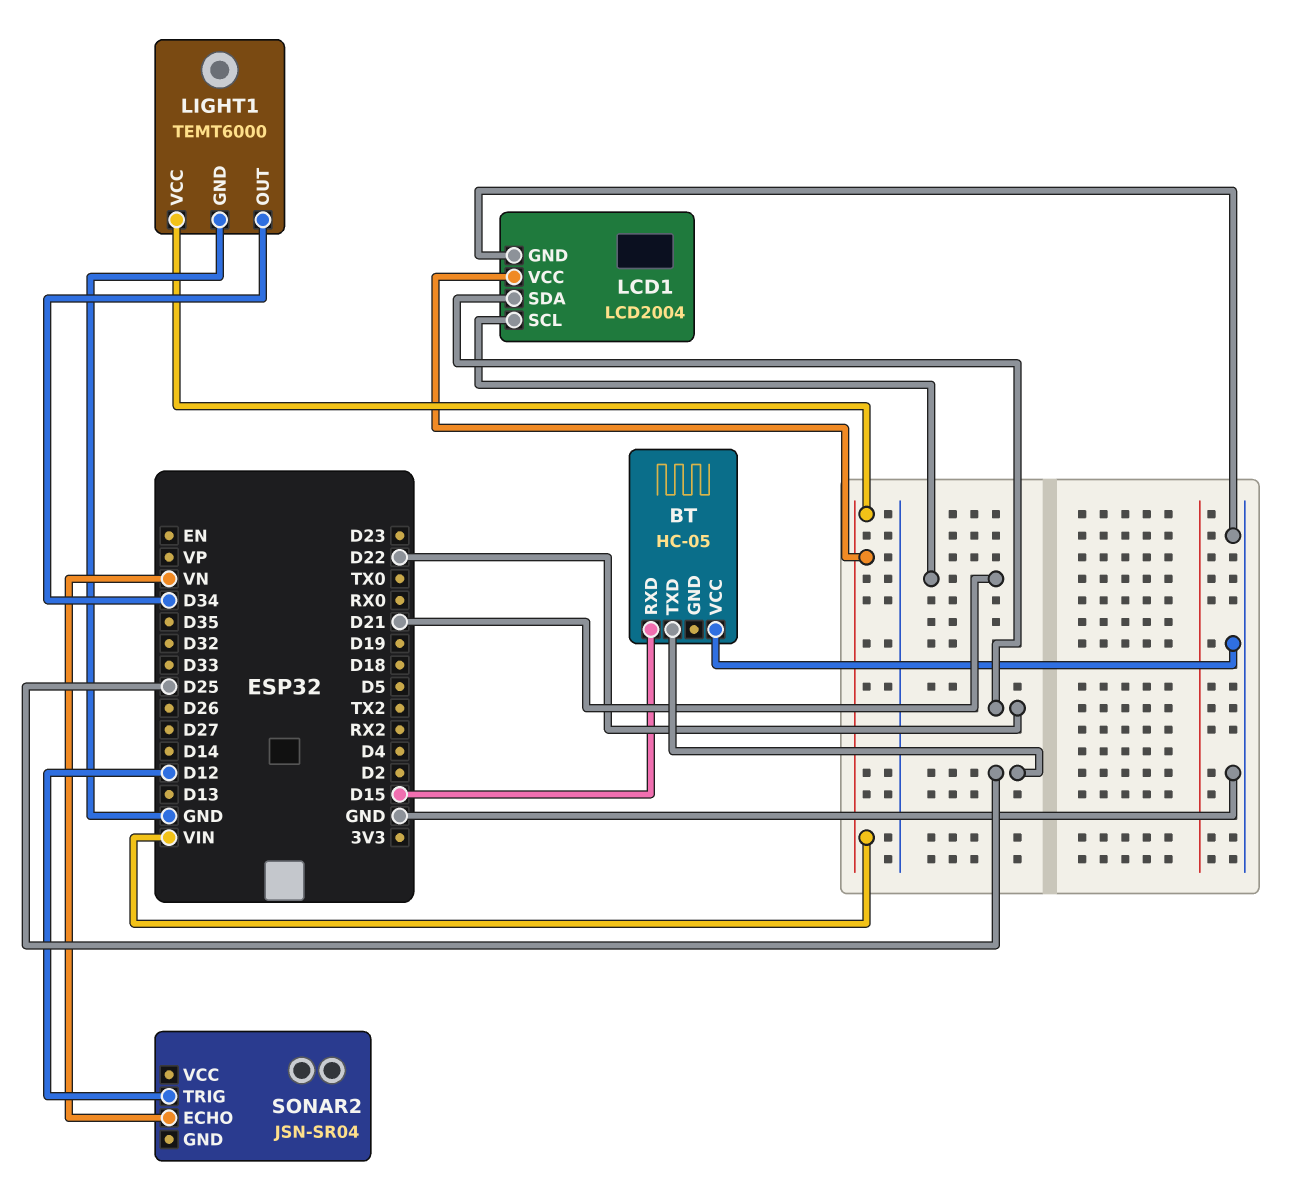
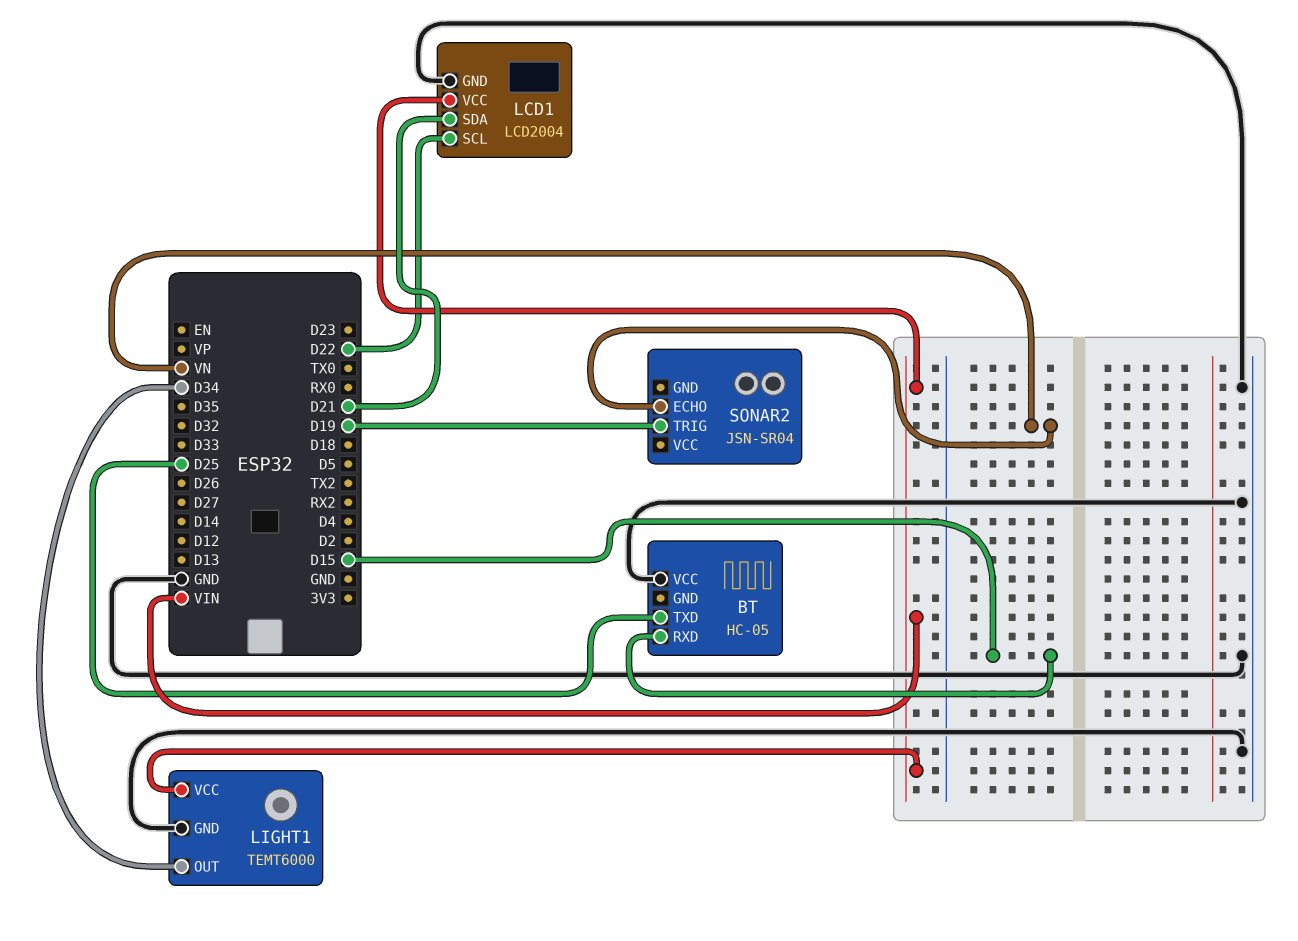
LCD1 pin SCL: D21 -> D22
LCD1 pin SDA: D22 -> D21
SONAR2 pin TRIG: D12 -> D19

